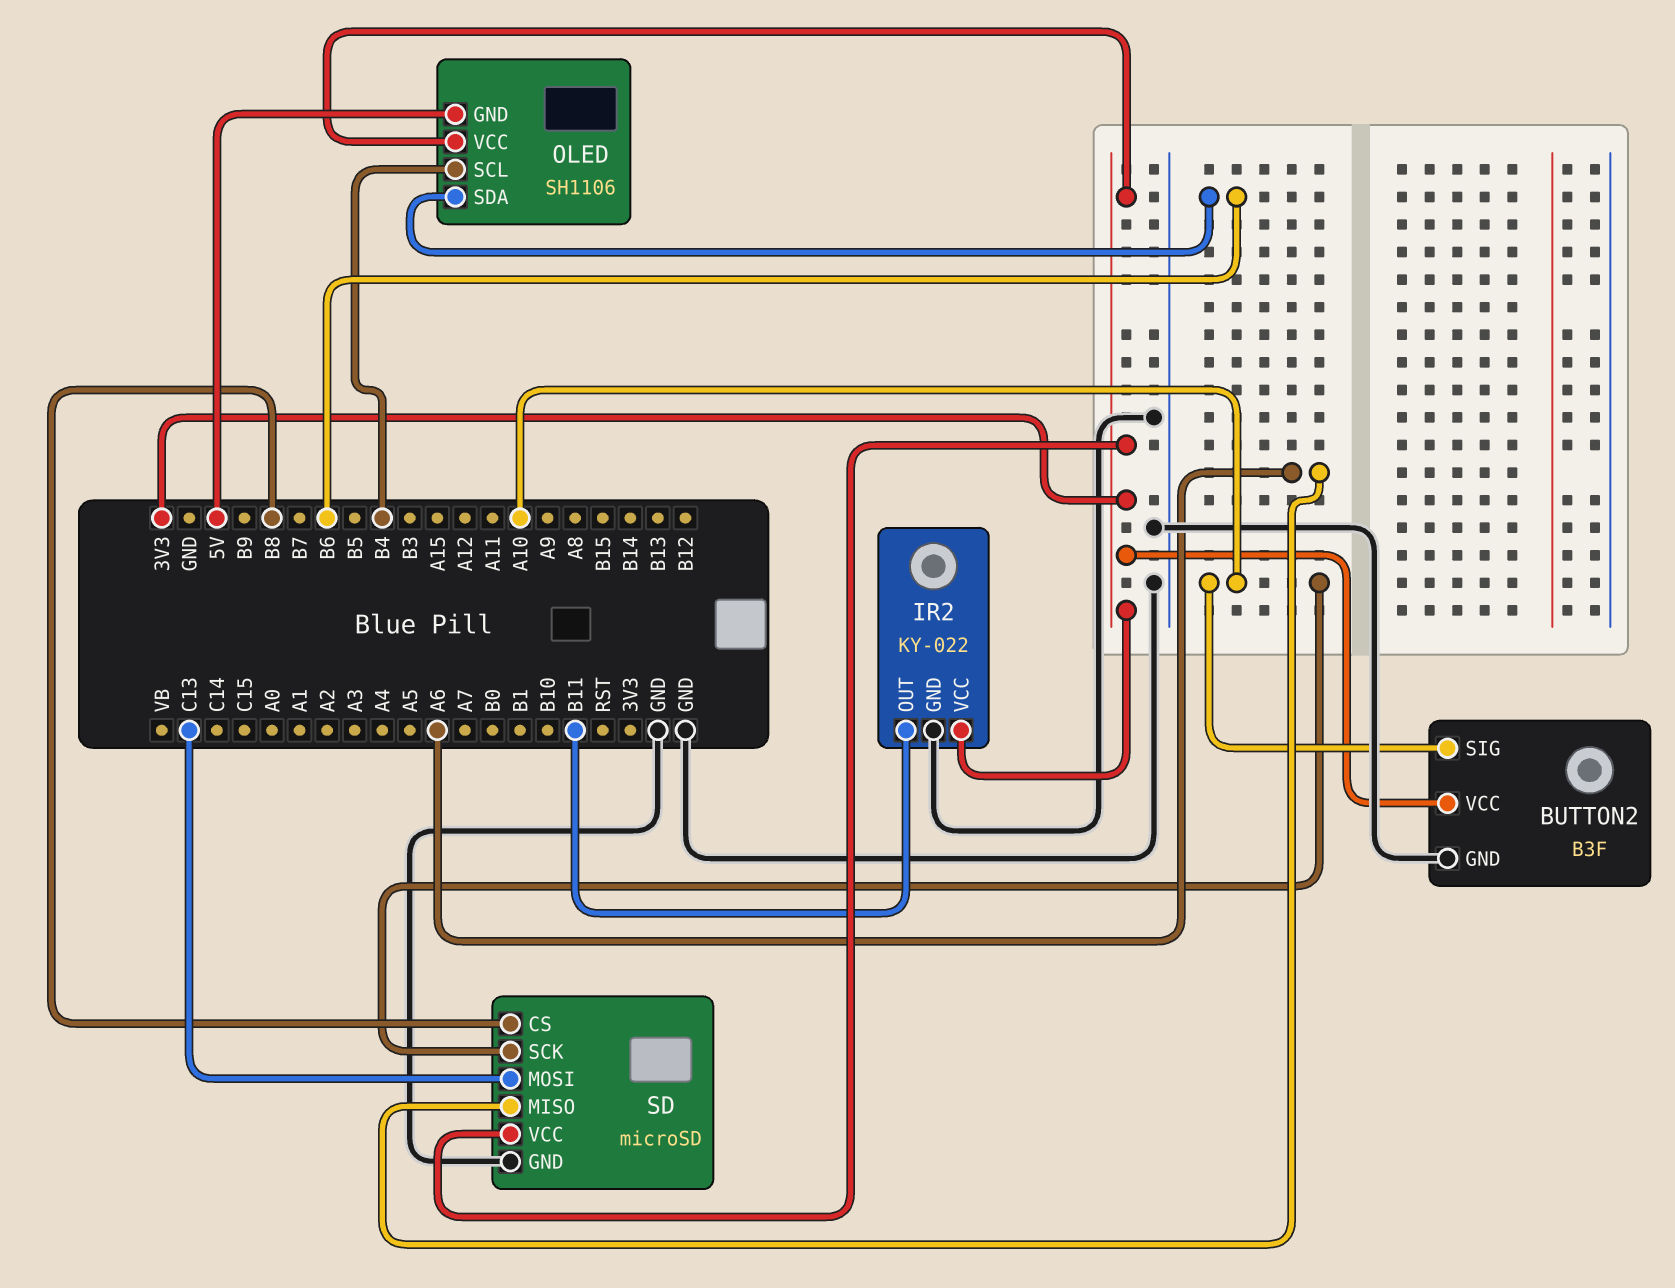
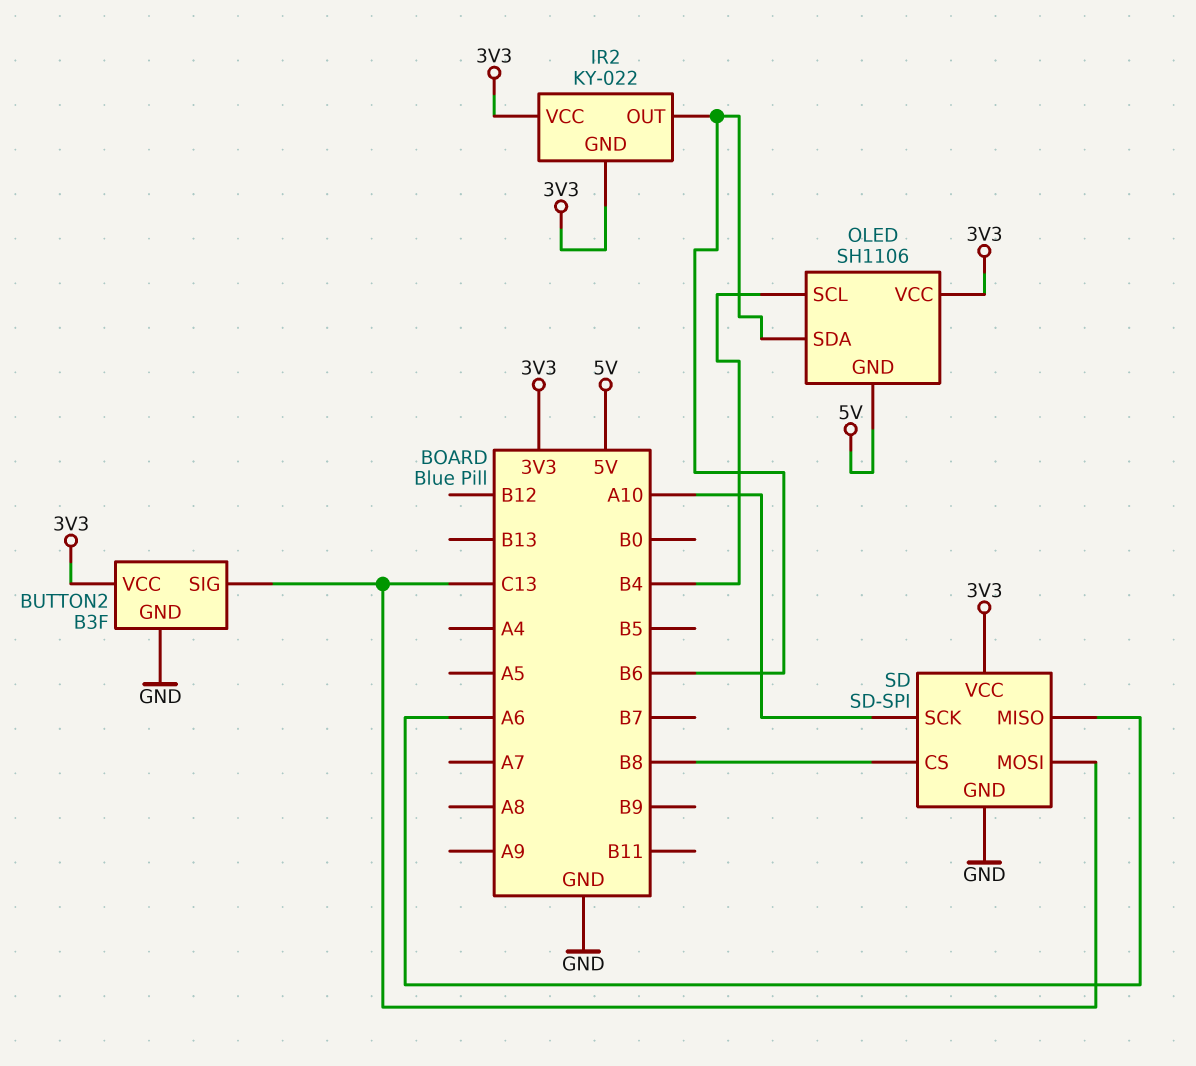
BUTTON2 pin SIG: A10 -> C13
IR2 pin GND: GND -> 3V3
IR2 pin OUT: B11 -> B6
SD: microSD -> SD-SPI

